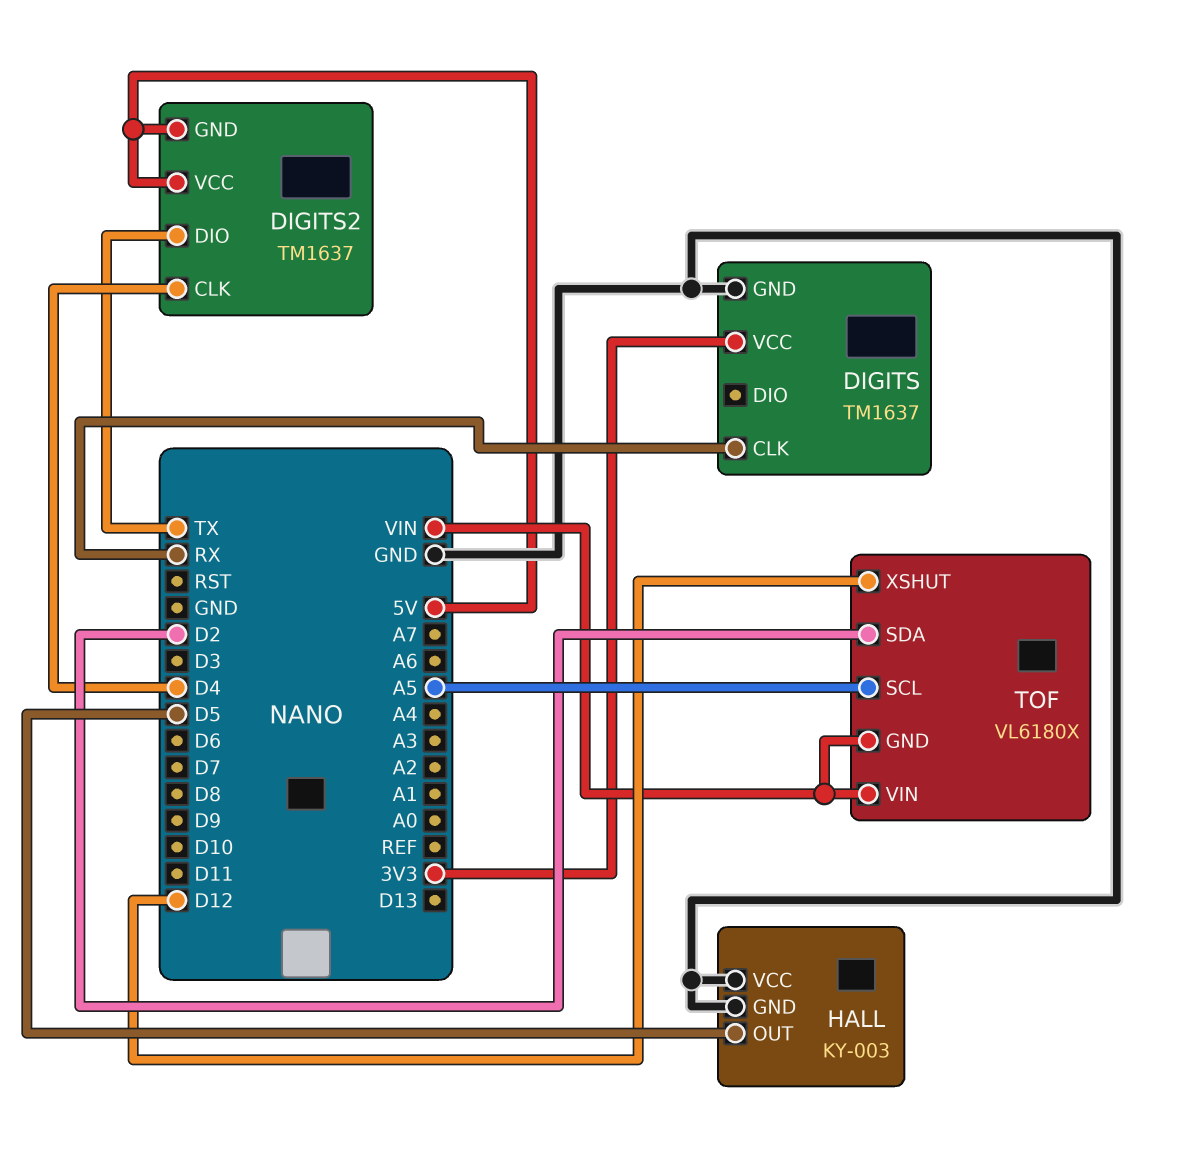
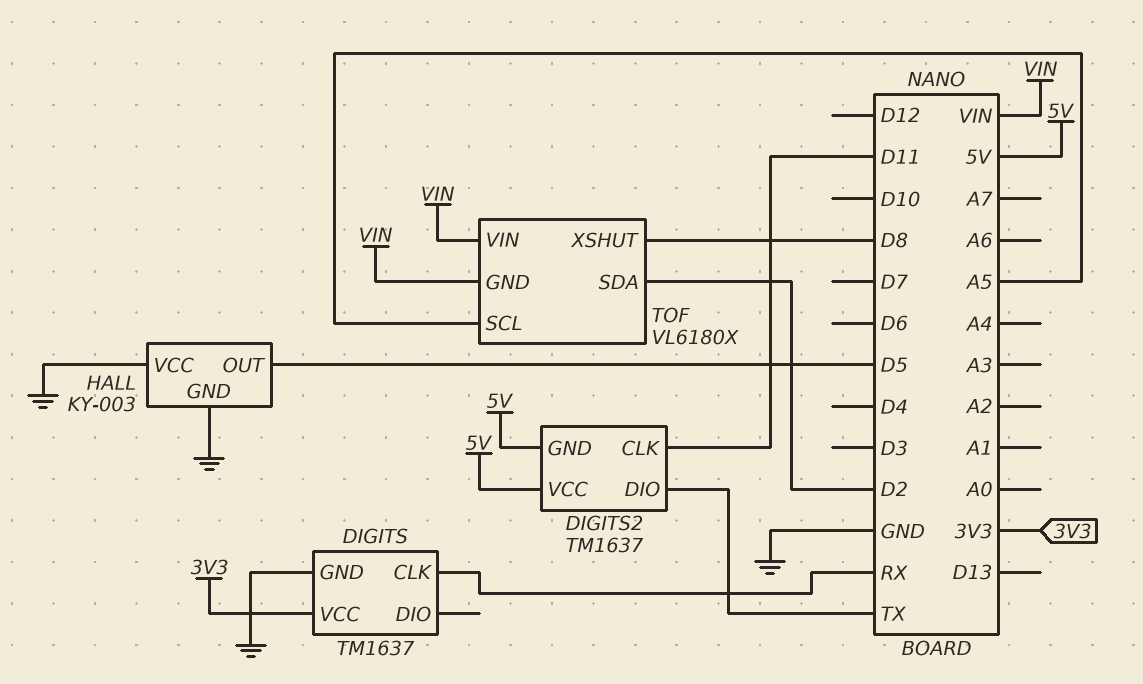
DIGITS2 pin CLK: D4 -> D11
TOF pin XSHUT: D12 -> D8

